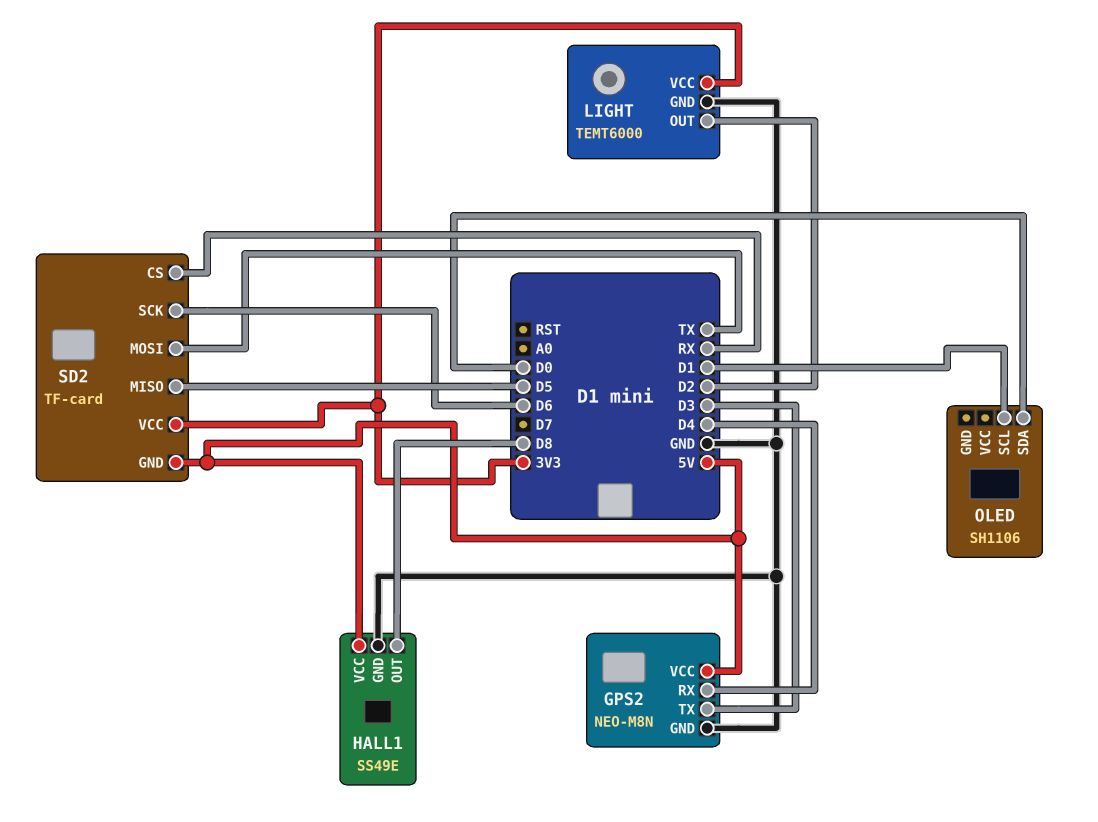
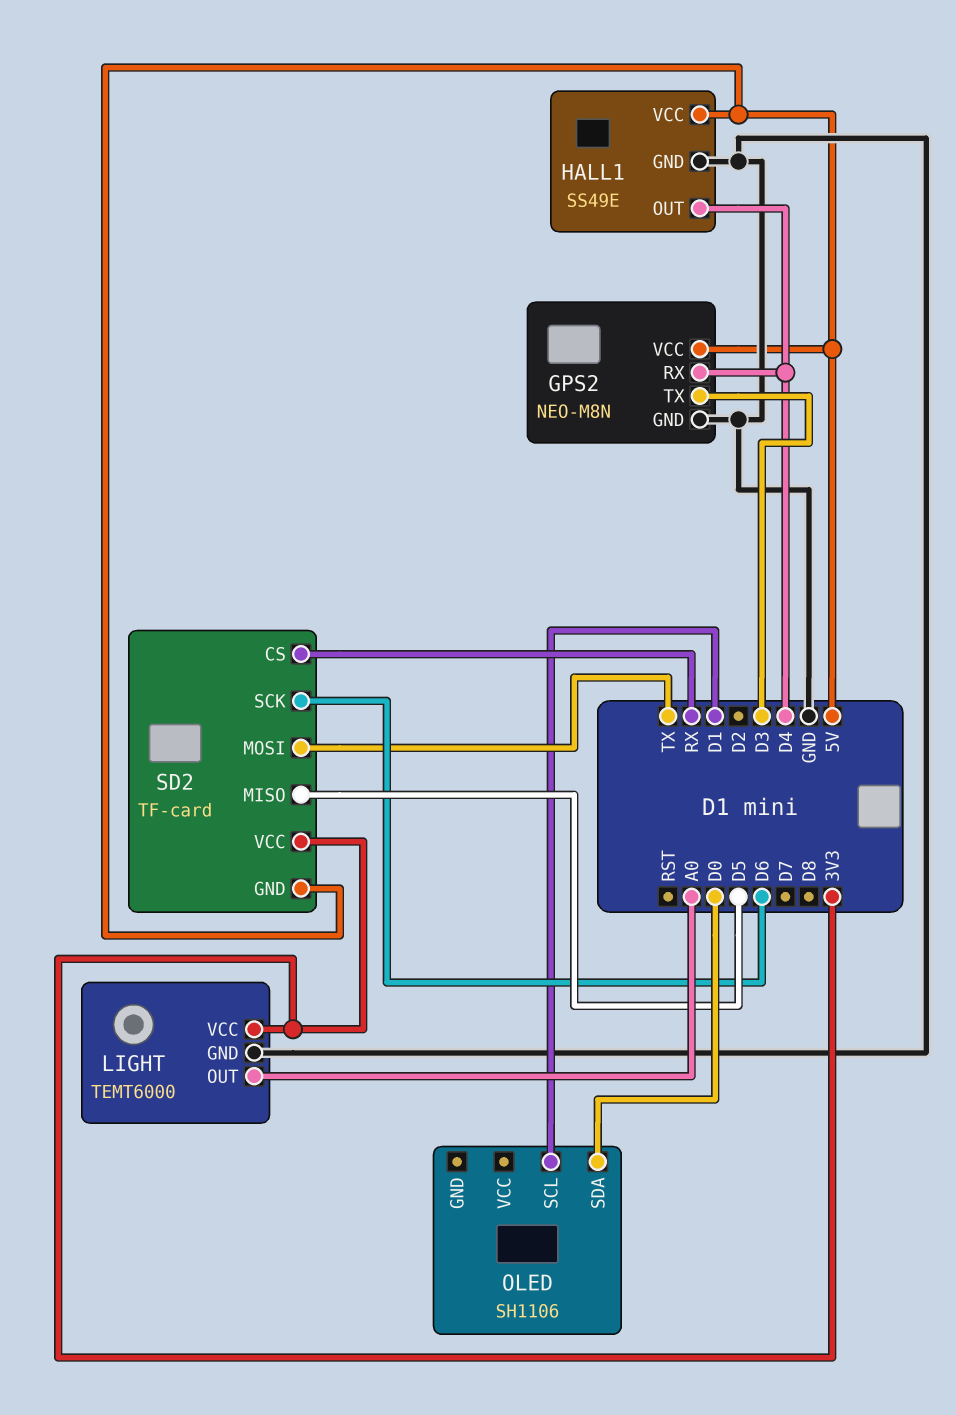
HALL1 pin OUT: D8 -> D4
LIGHT pin OUT: D2 -> A0

